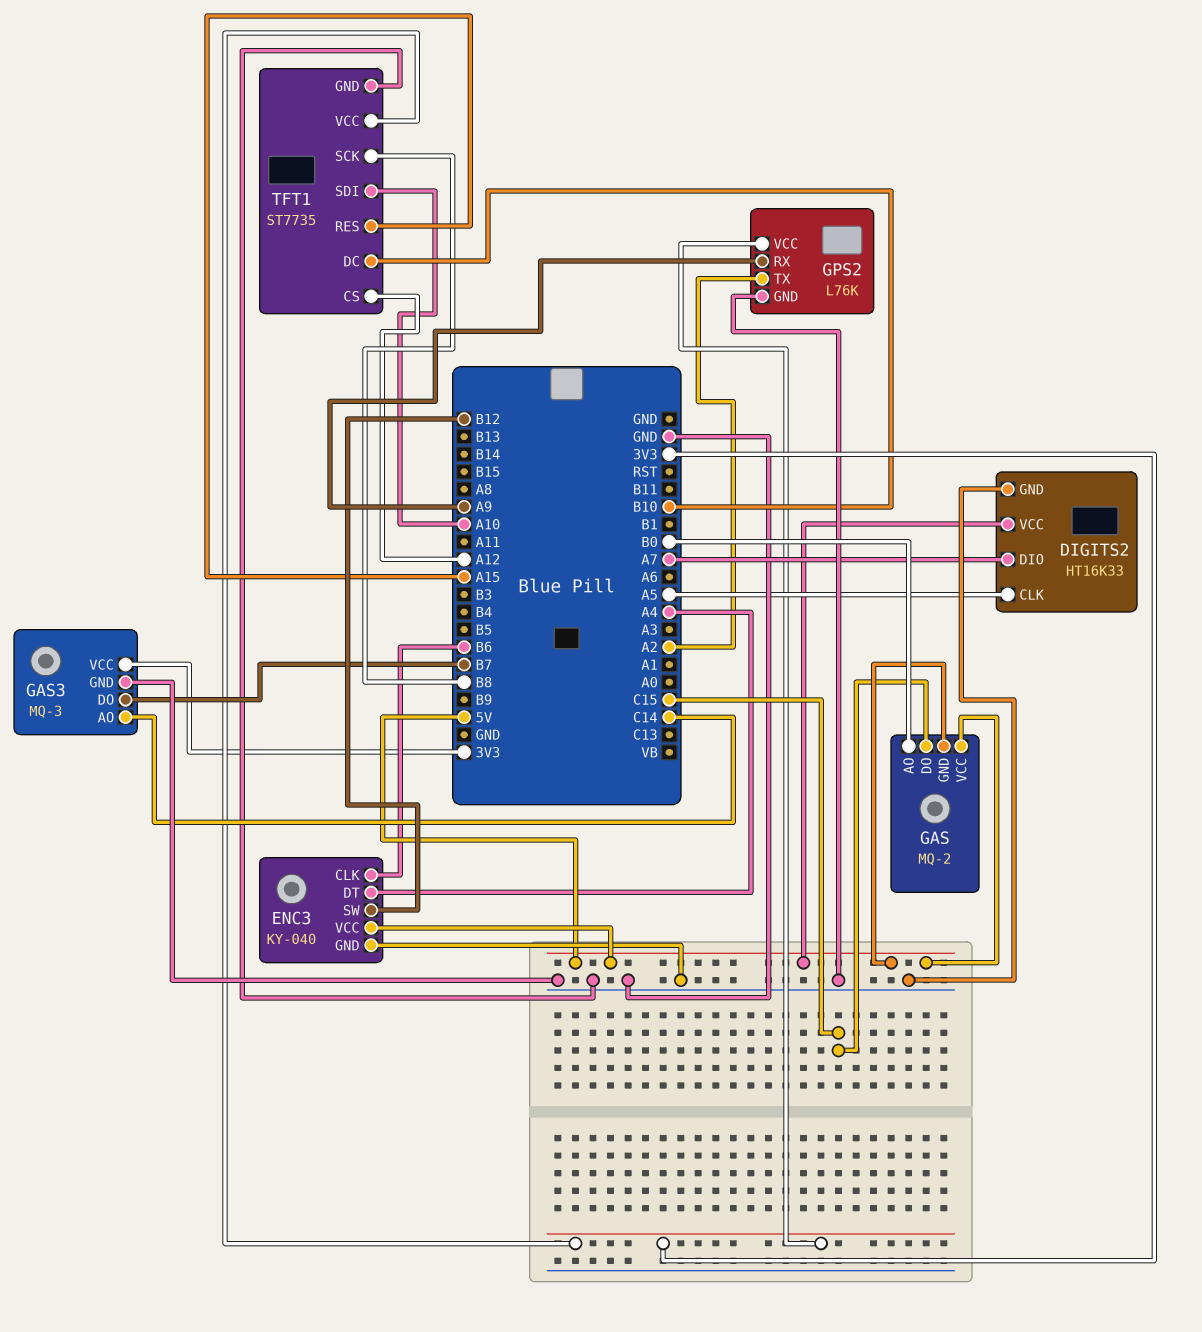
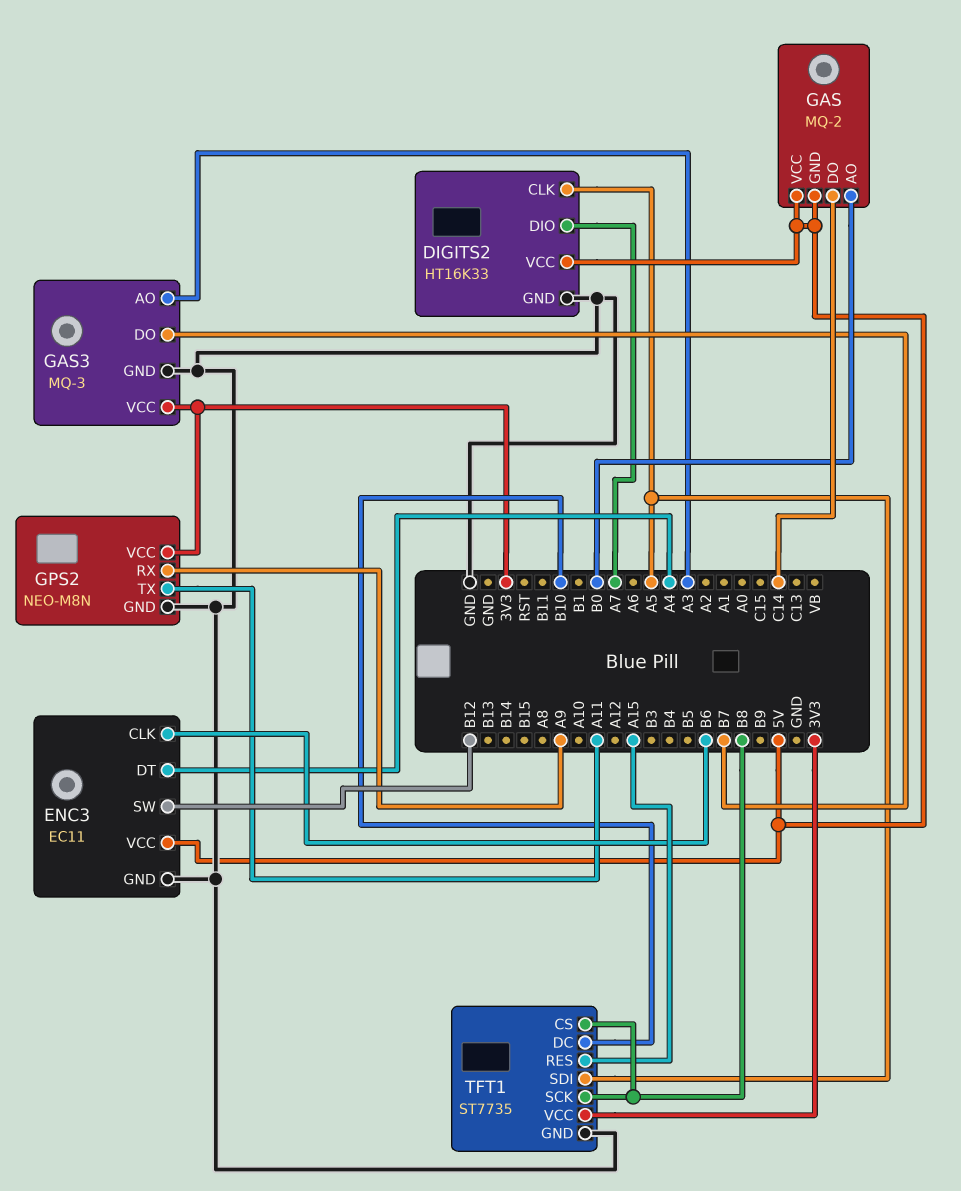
ENC3: KY-040 -> EC11
GAS pin DO: C15 -> C14
GAS3 pin AO: C14 -> A3
GPS2: L76K -> NEO-M8N
GPS2 pin TX: A2 -> A11
TFT1 pin CS: A12 -> B8
TFT1 pin SDI: A10 -> A5

